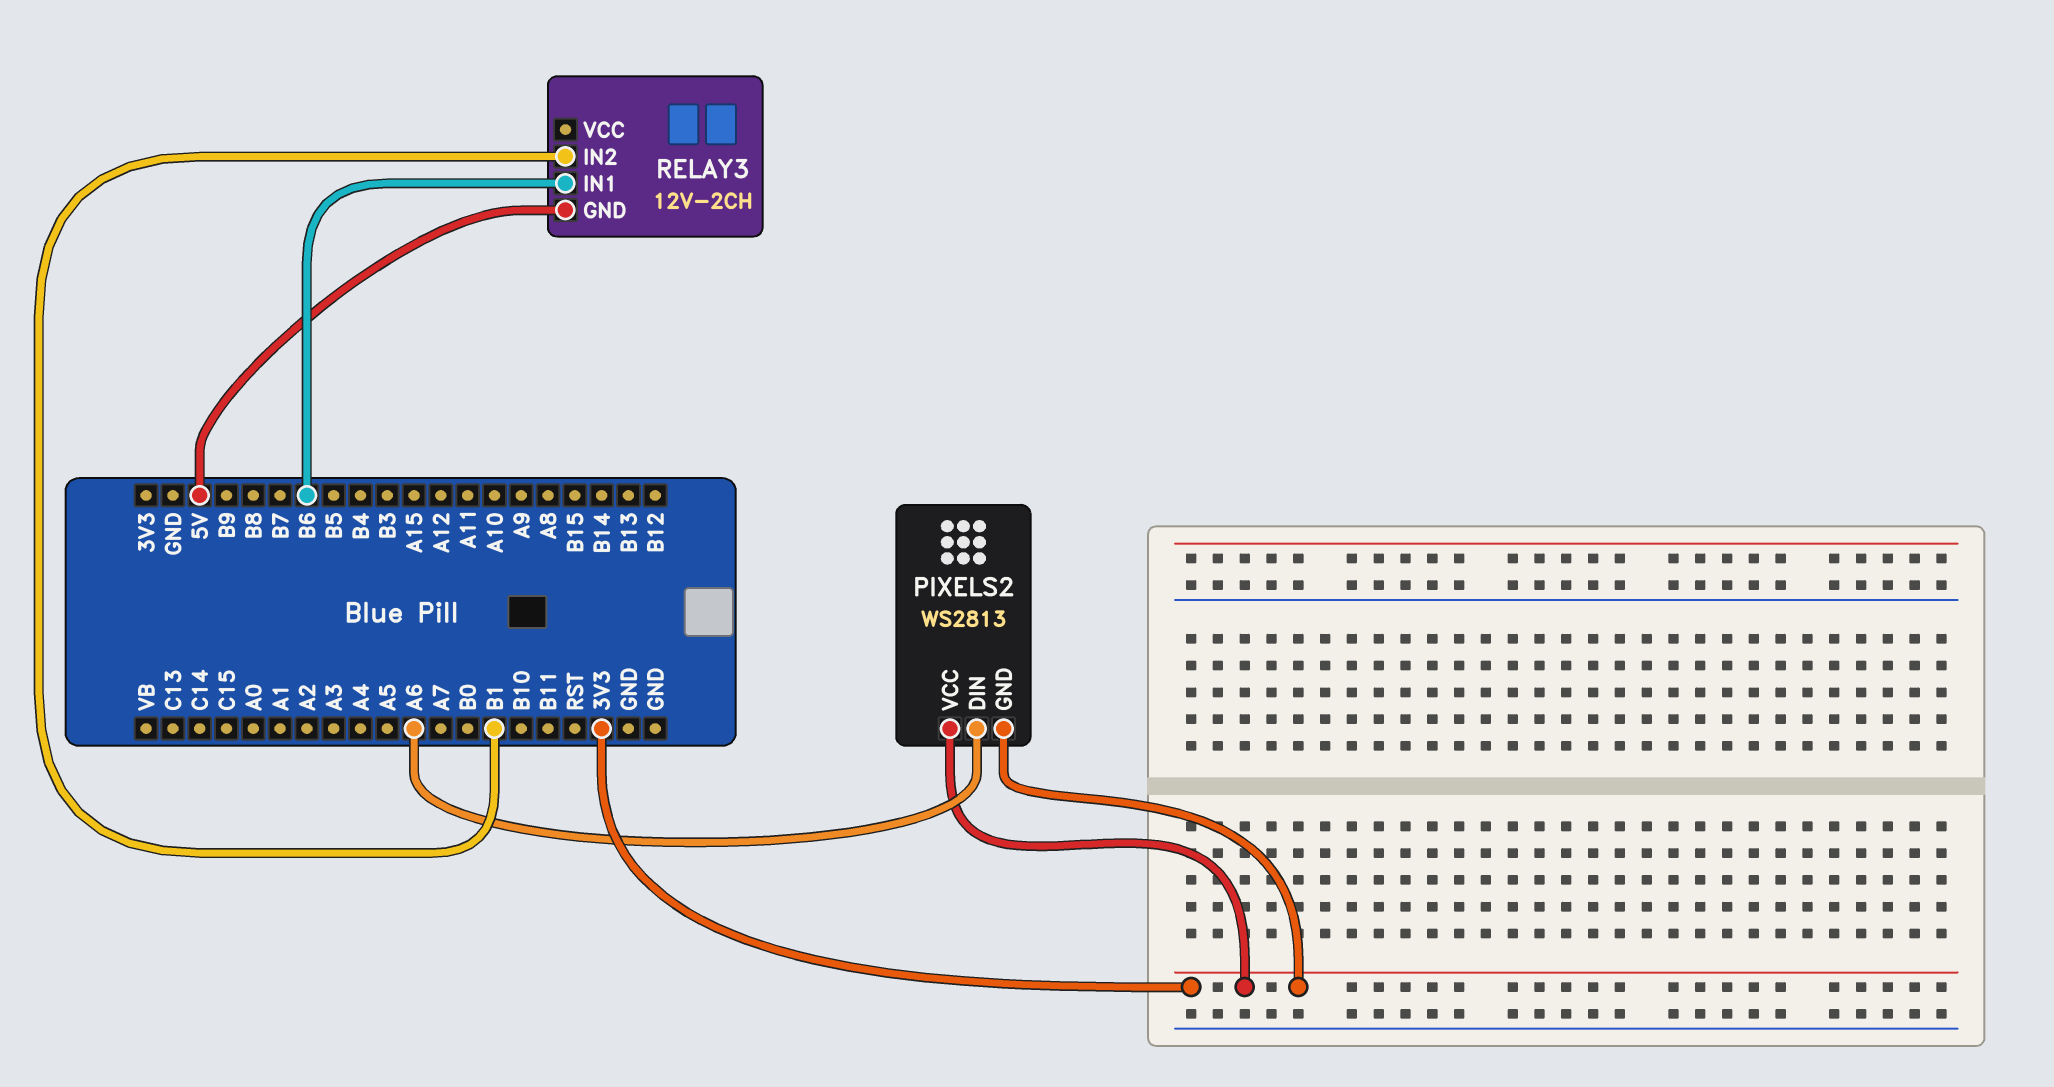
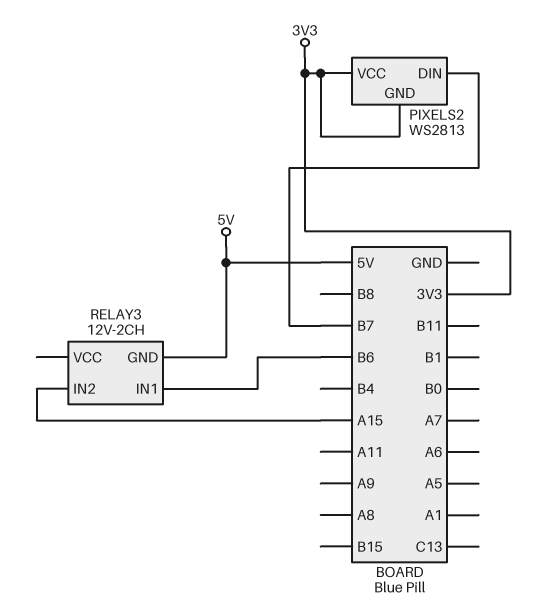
PIXELS2 pin DIN: A6 -> B7
RELAY3 pin IN2: B1 -> A15

